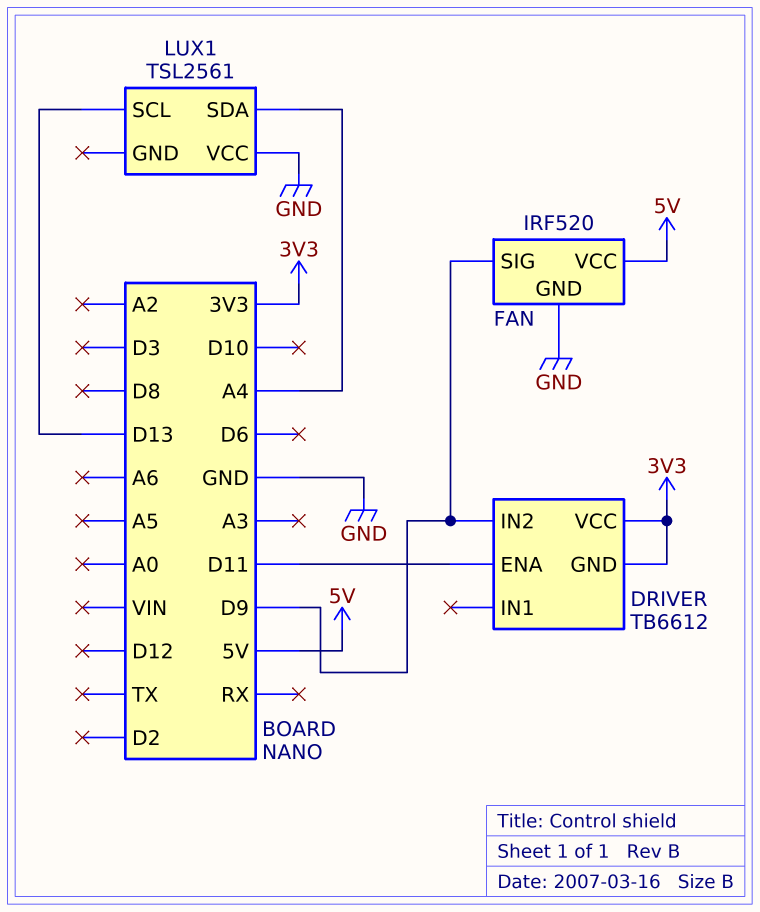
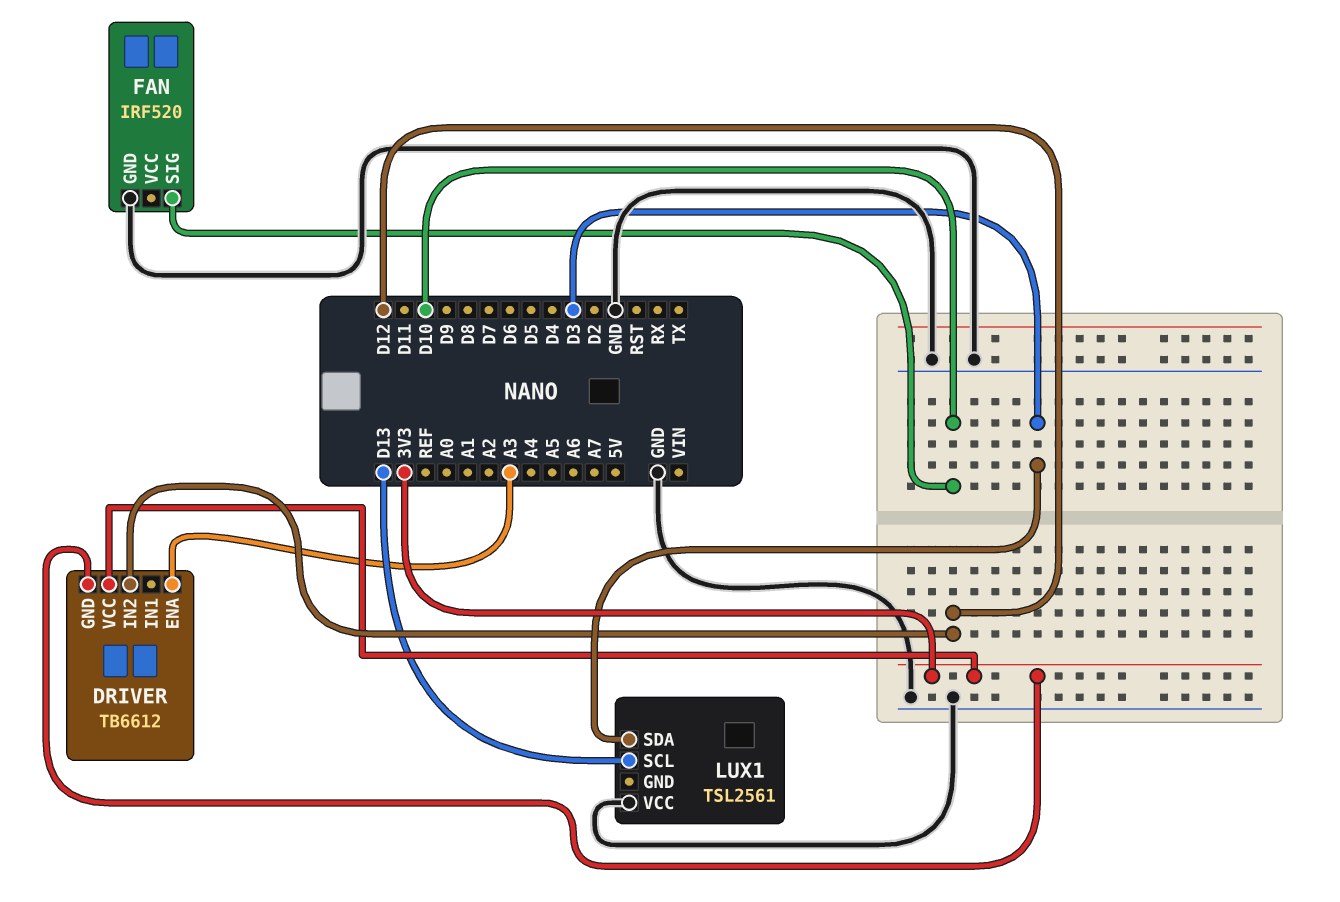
DRIVER pin ENA: D11 -> A3
DRIVER pin IN2: D9 -> D12
FAN pin SIG: D9 -> D10
FAN pin VCC: 5V -> none
LUX1 pin SDA: A4 -> D3

